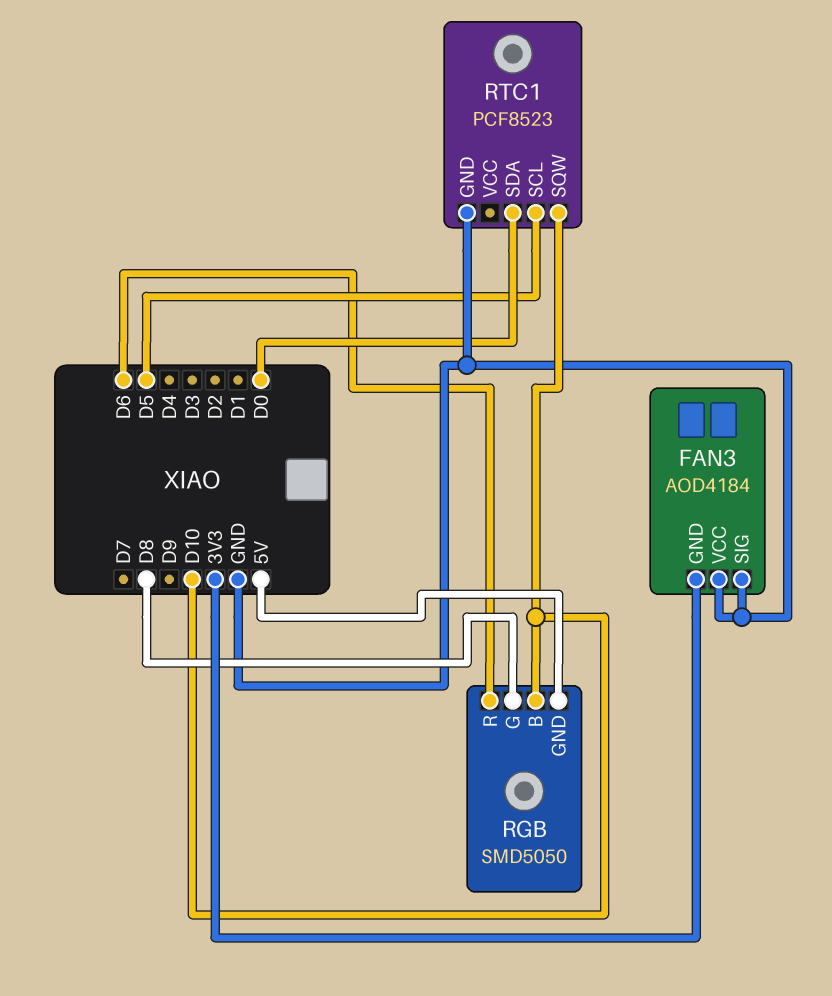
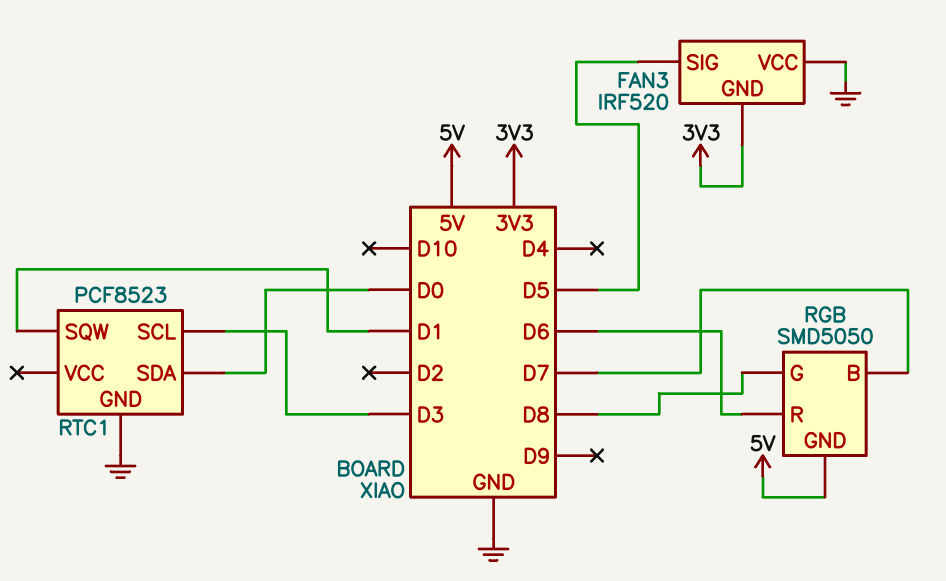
FAN3: AOD4184 -> IRF520
FAN3 pin SIG: GND -> D5
RGB pin B: D10 -> D7
RTC1 pin SCL: D5 -> D3
RTC1 pin SQW: D10 -> D1

